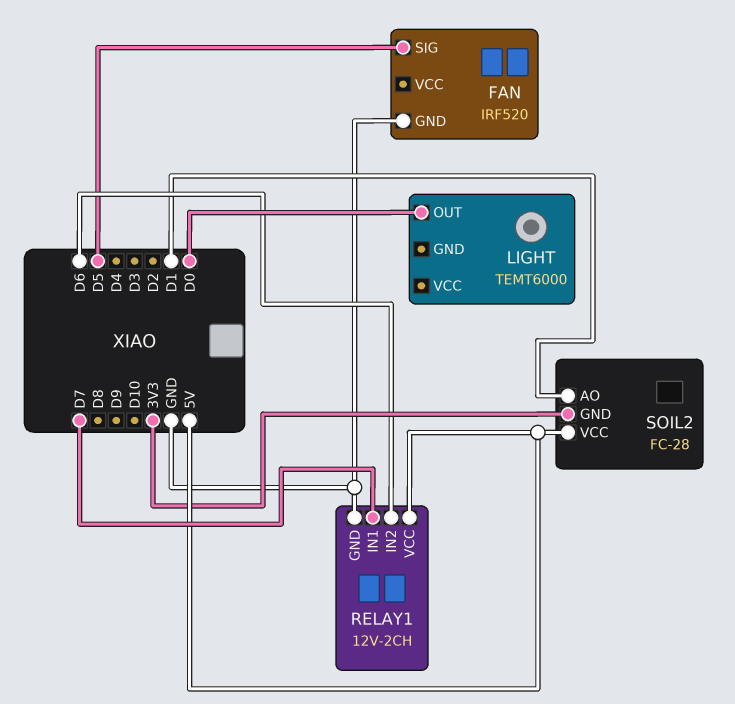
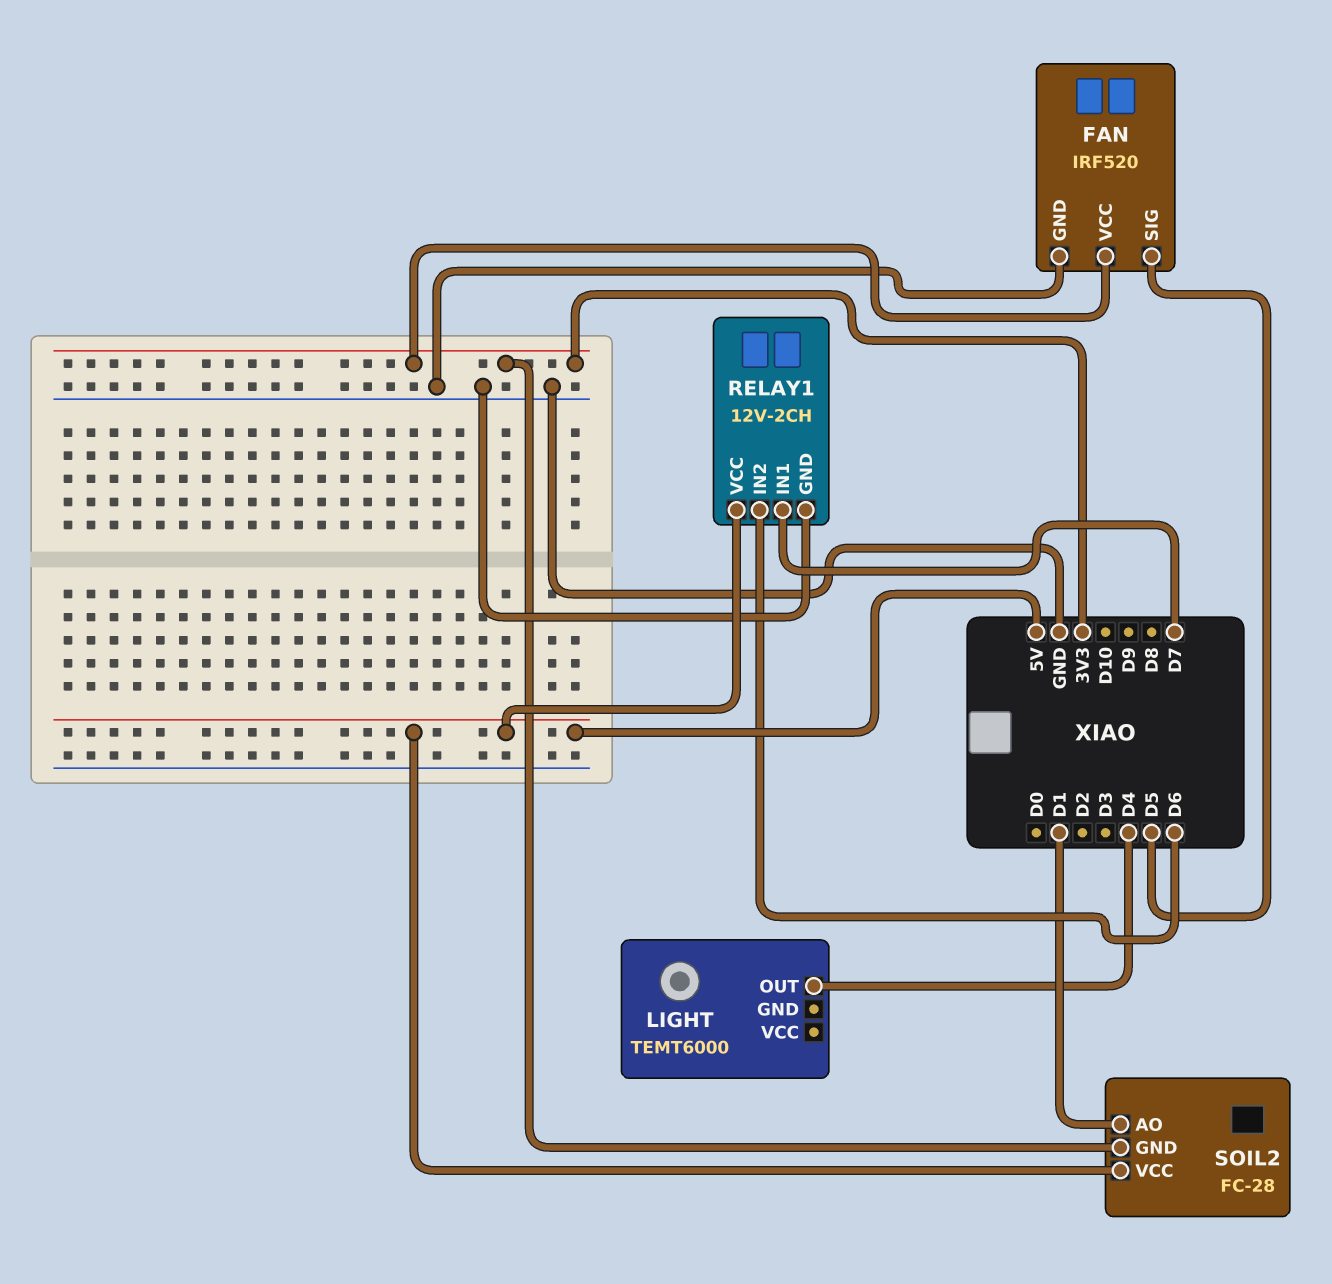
FAN pin VCC: none -> 3V3
LIGHT pin OUT: D0 -> D4

